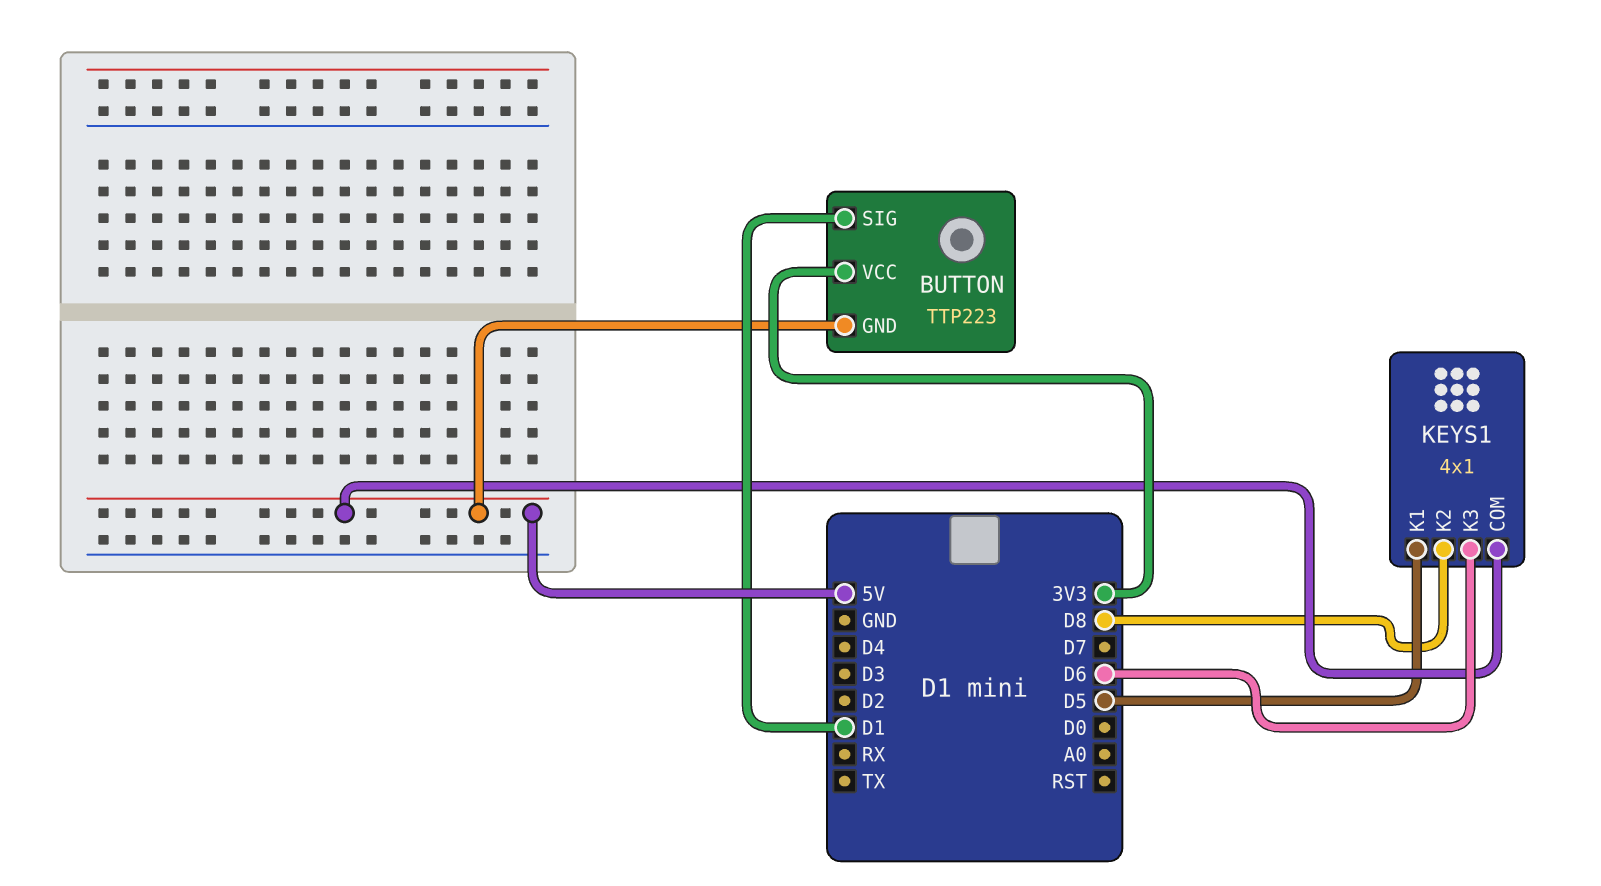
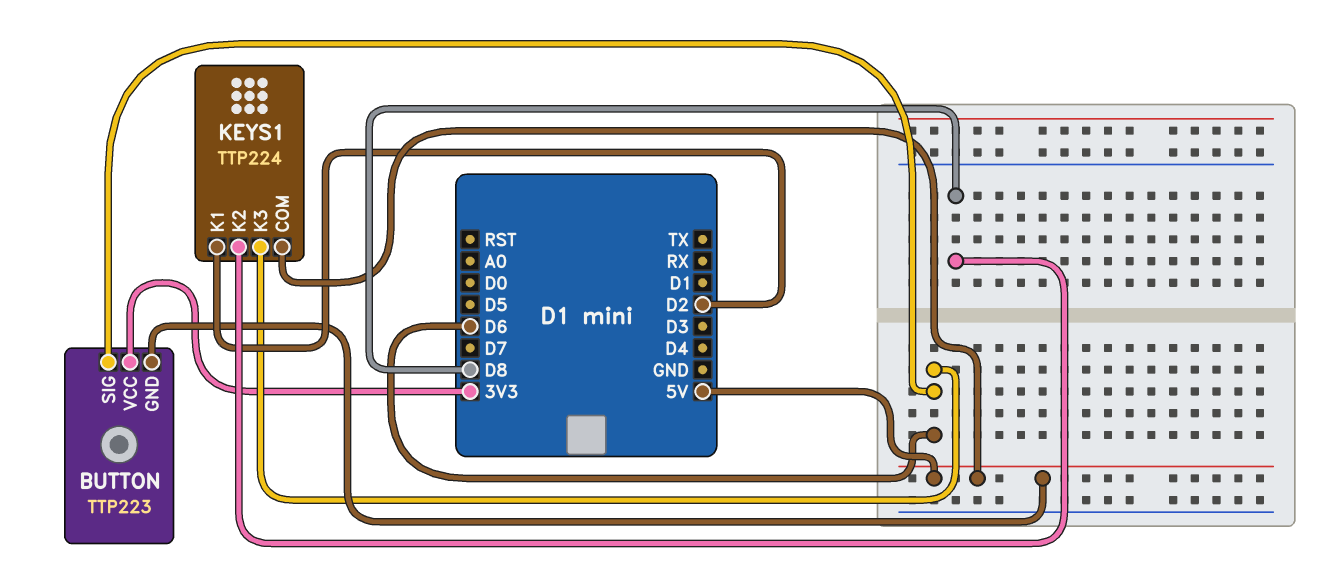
BUTTON pin SIG: D1 -> D6
KEYS1: 4x1 -> TTP224
KEYS1 pin K1: D5 -> D2

